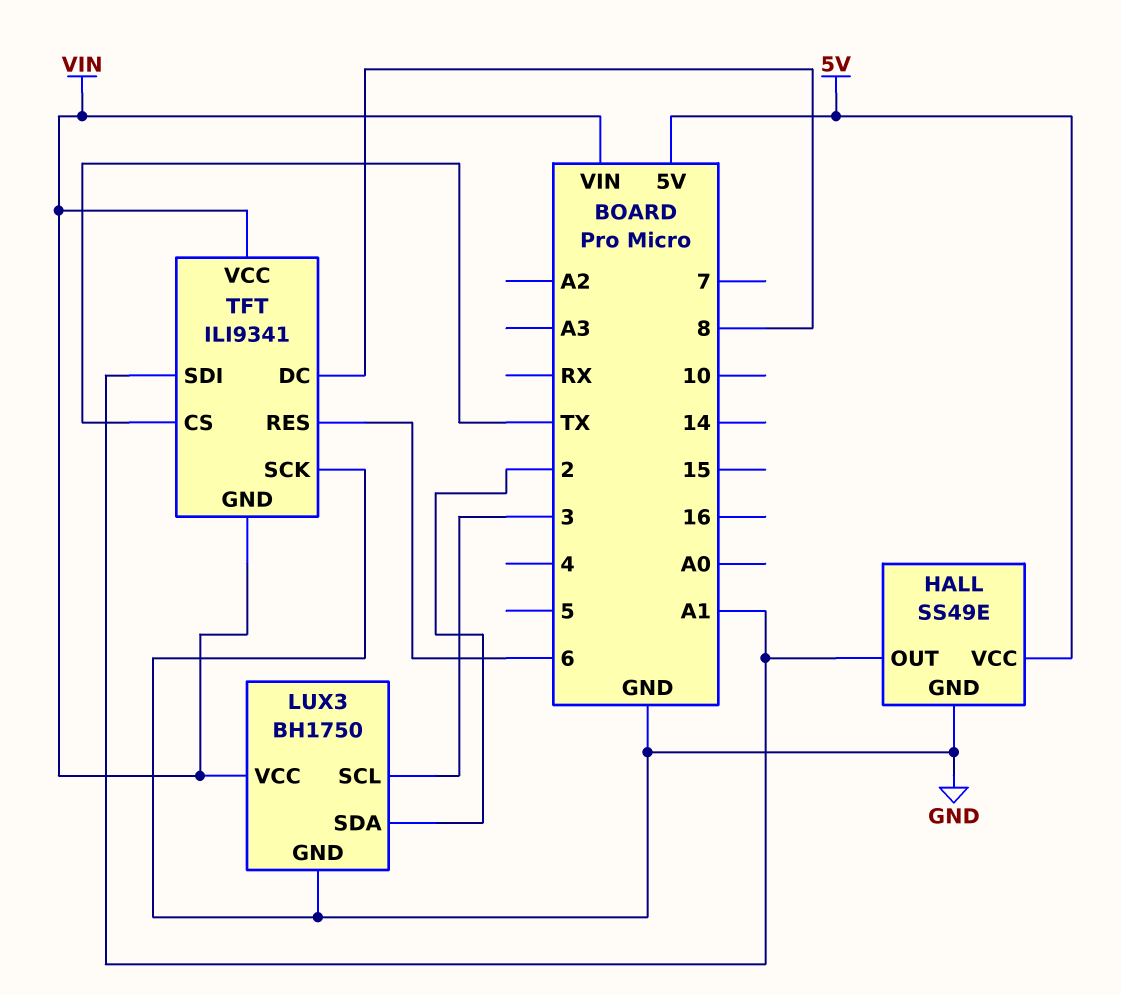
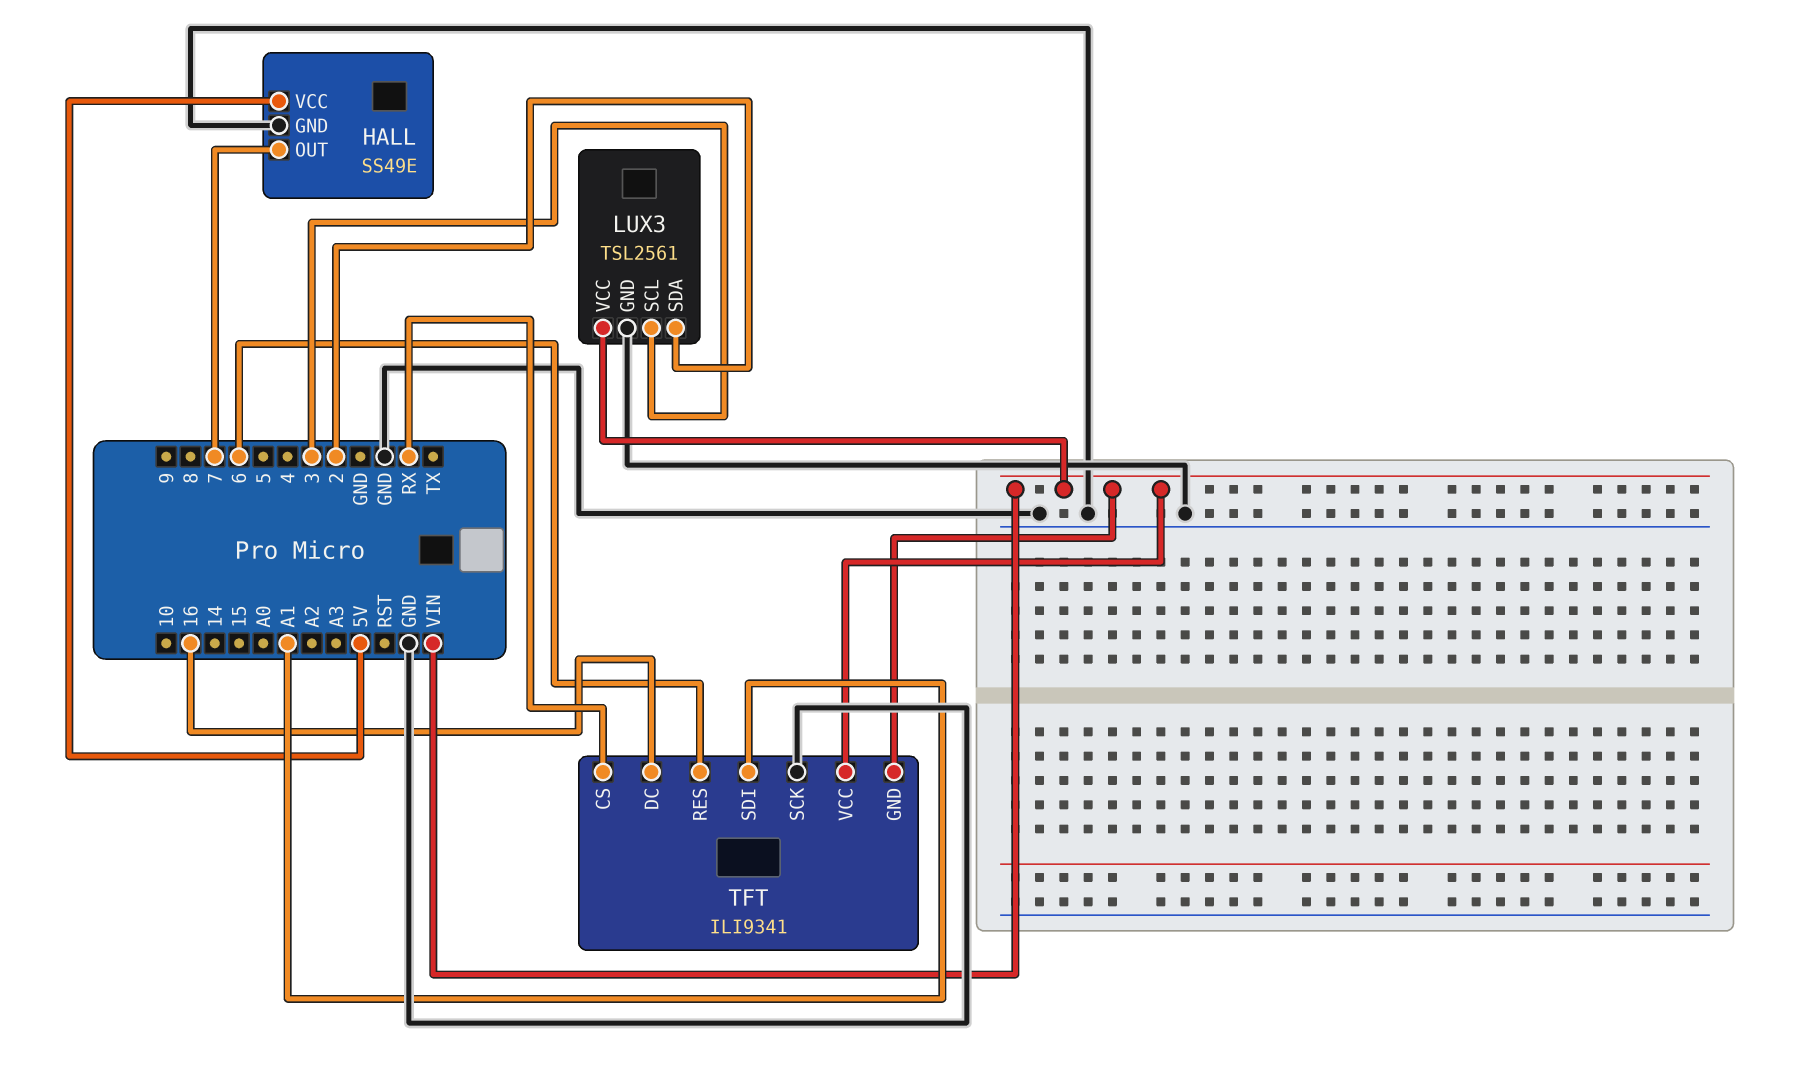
HALL pin OUT: A1 -> 7
LUX3: BH1750 -> TSL2561
TFT pin CS: TX -> RX
TFT pin DC: 8 -> 16

